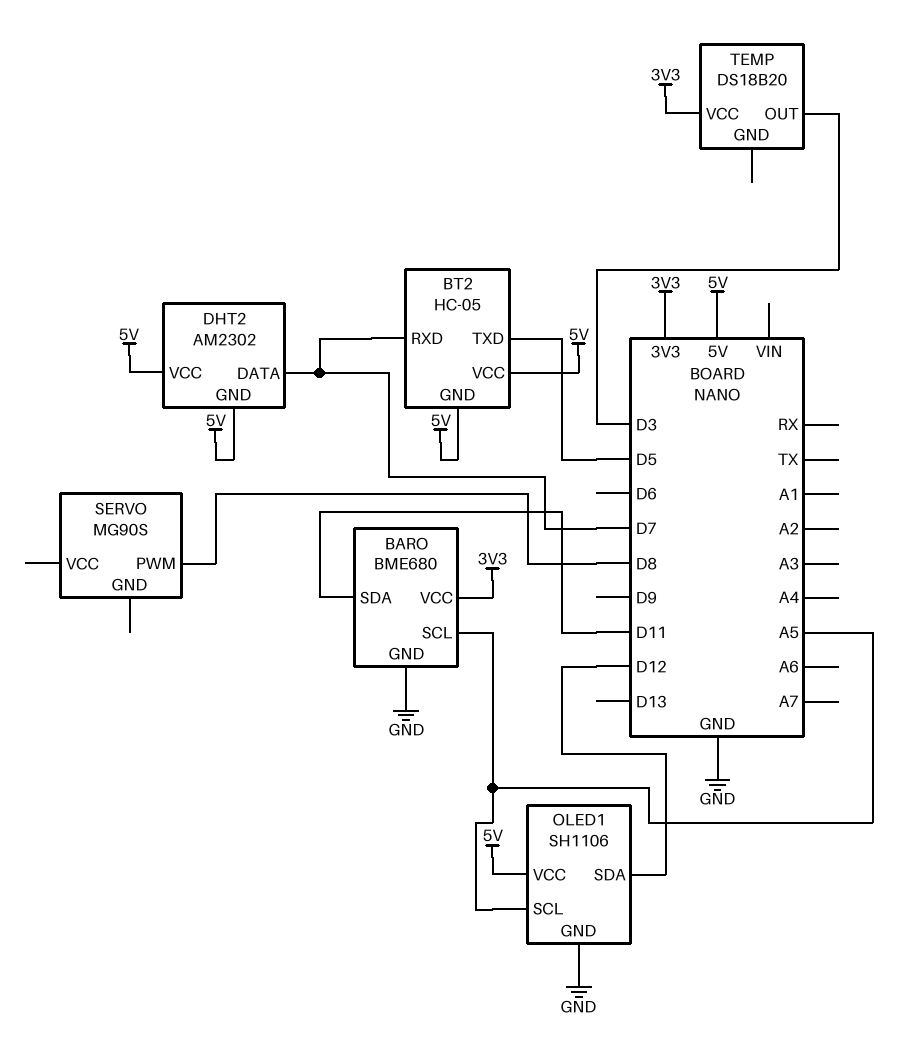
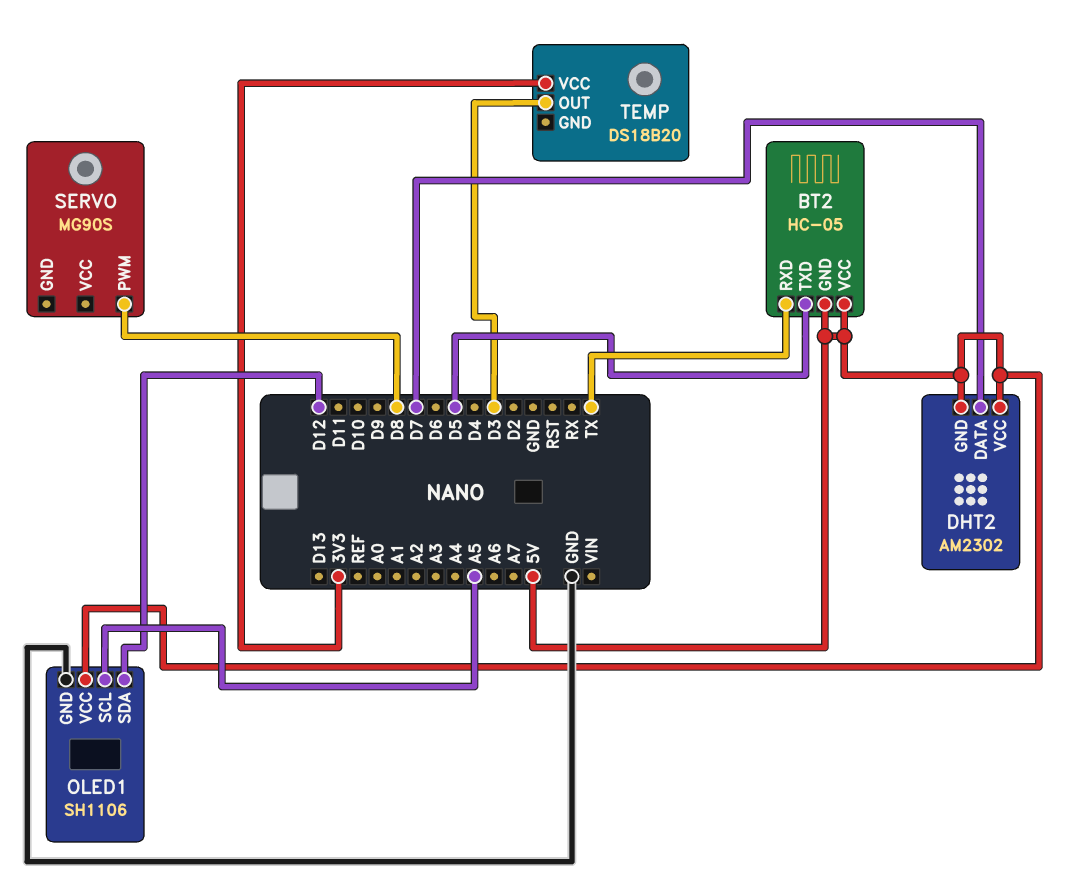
BARO: BME680 -> none
BARO pin GND: GND -> none
BARO pin SCL: A5 -> none
BARO pin SDA: D11 -> none
BARO pin VCC: 3V3 -> none
BT2 pin RXD: D7 -> TX

